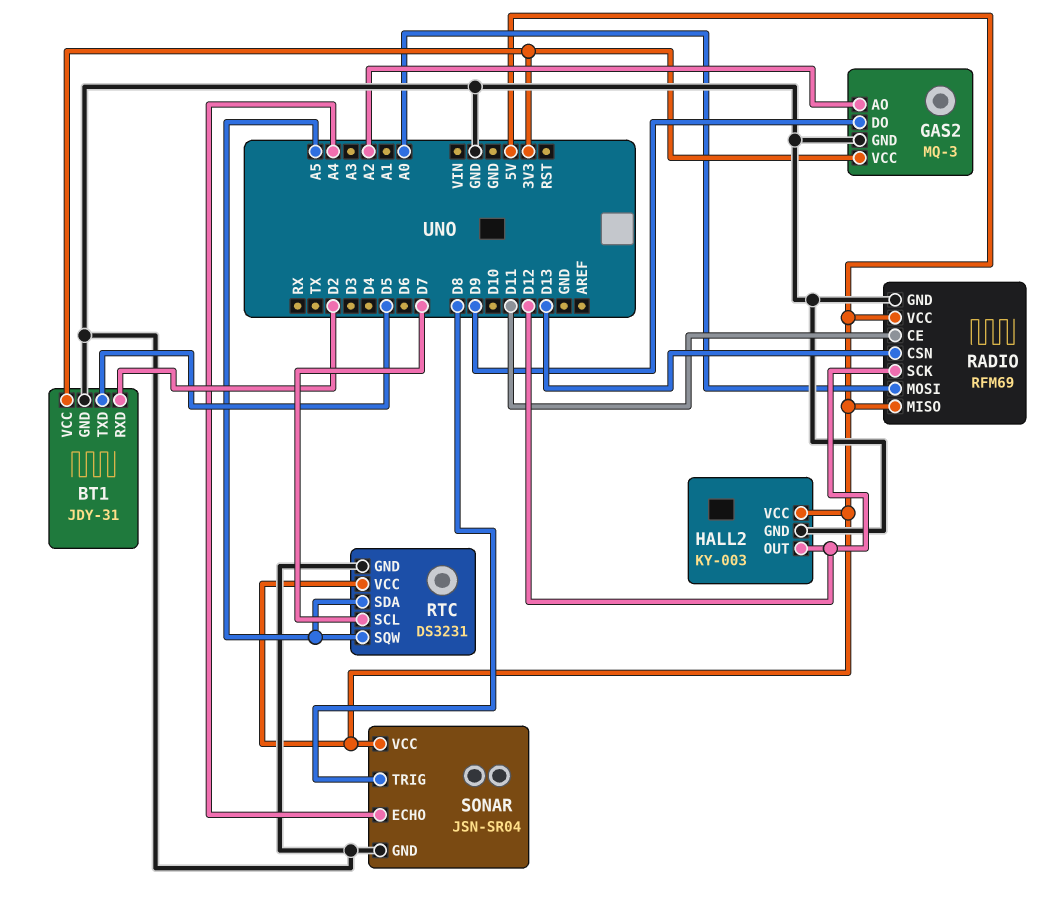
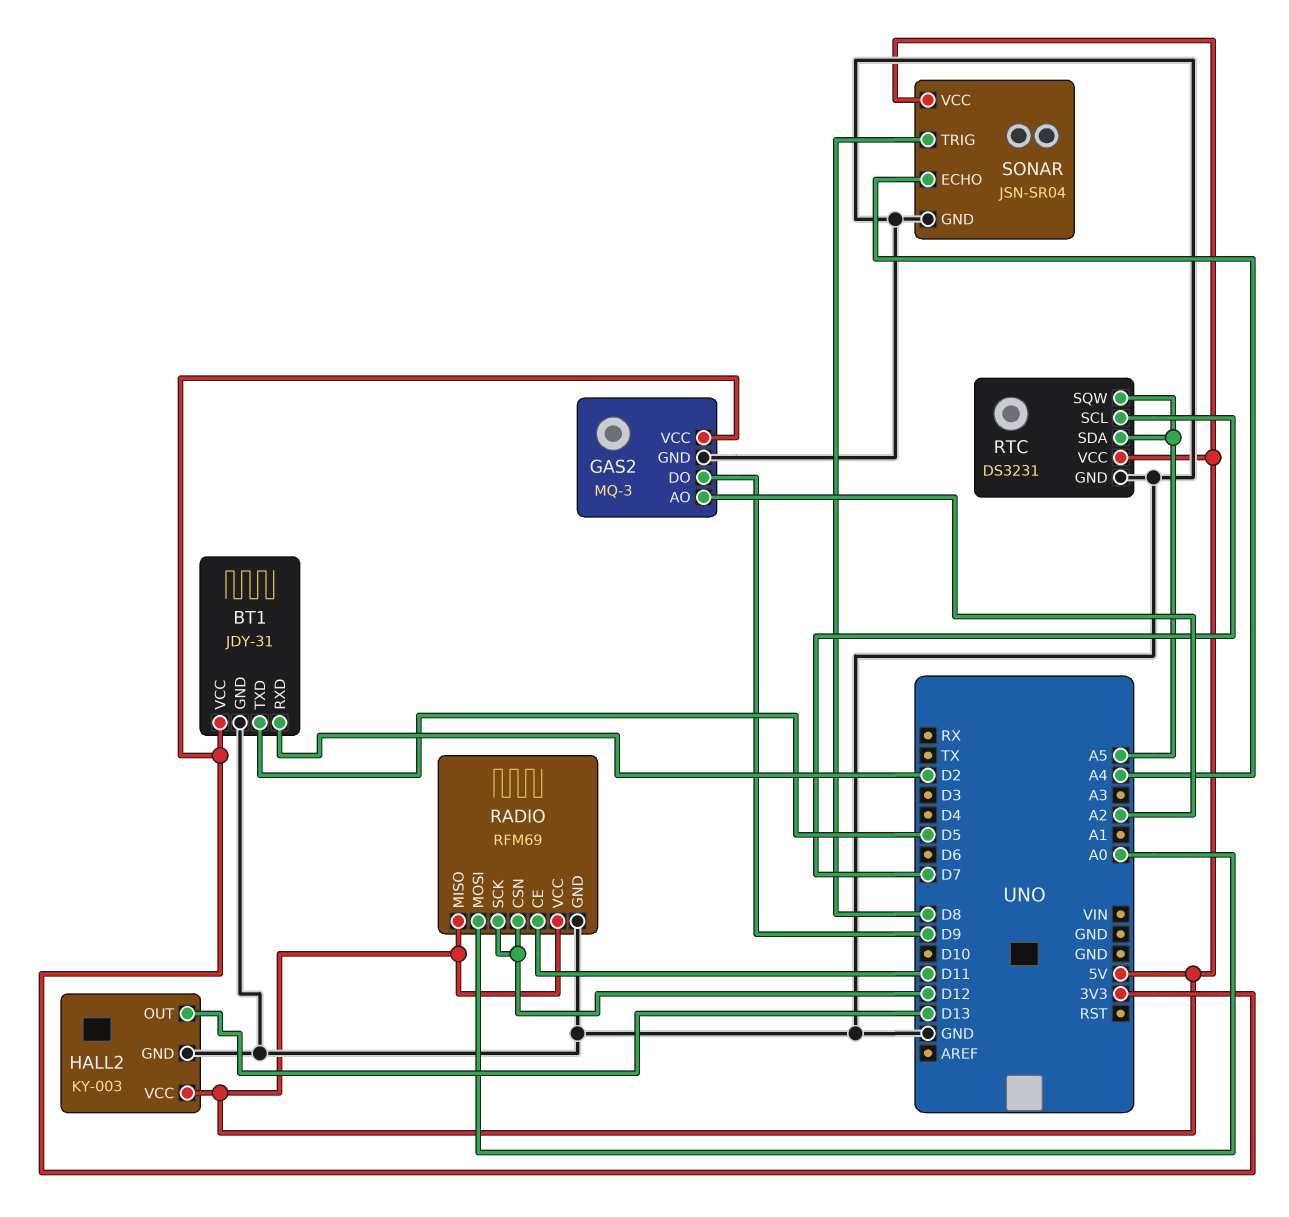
HALL2 pin OUT: D12 -> D13
RADIO pin CSN: D13 -> D12

